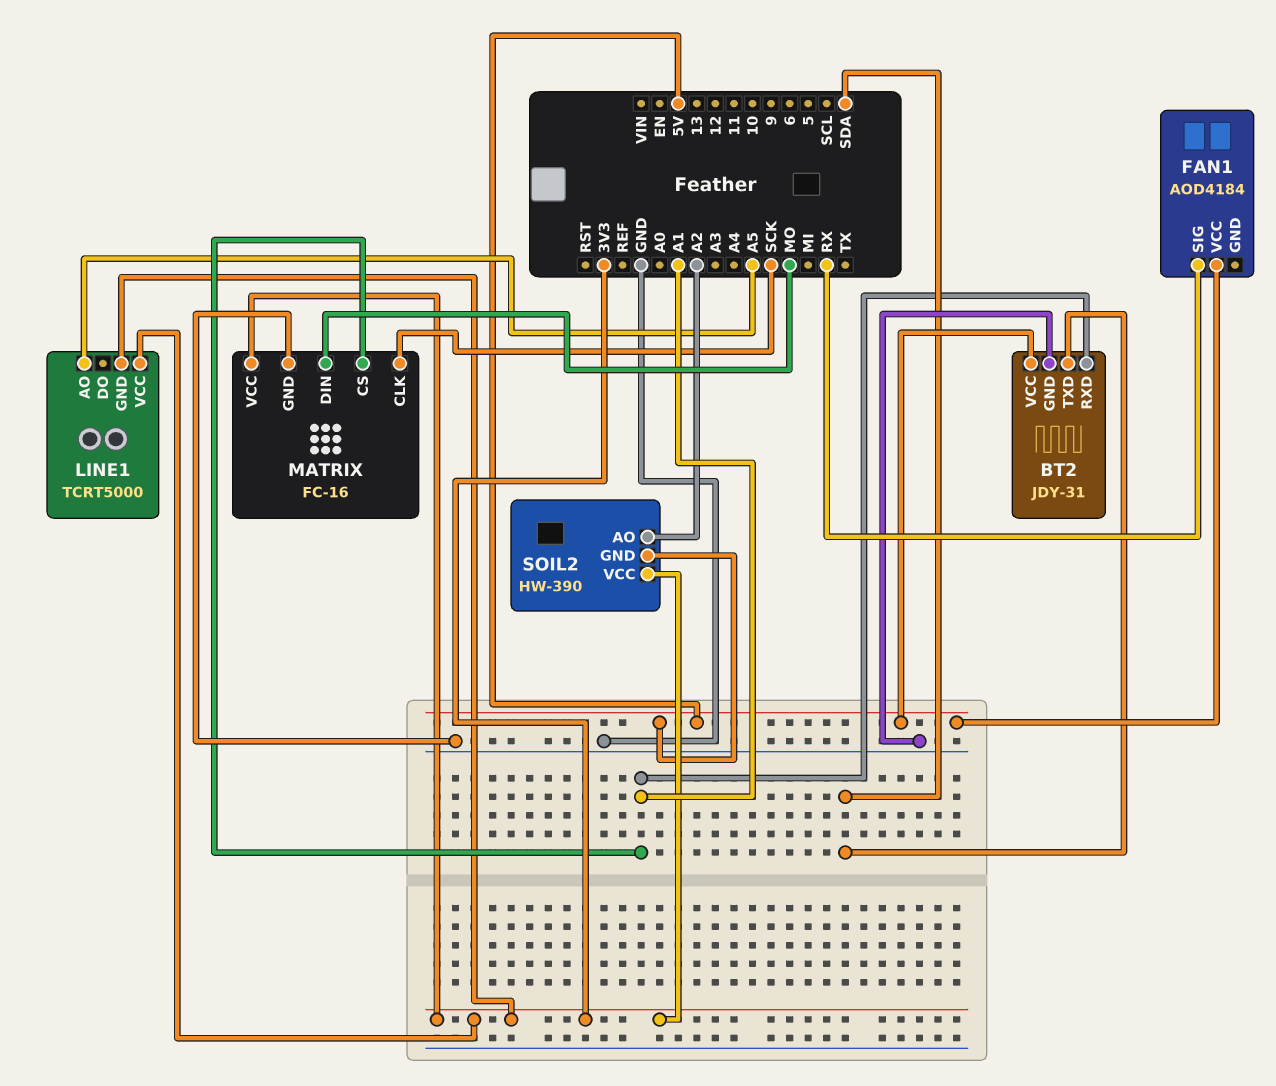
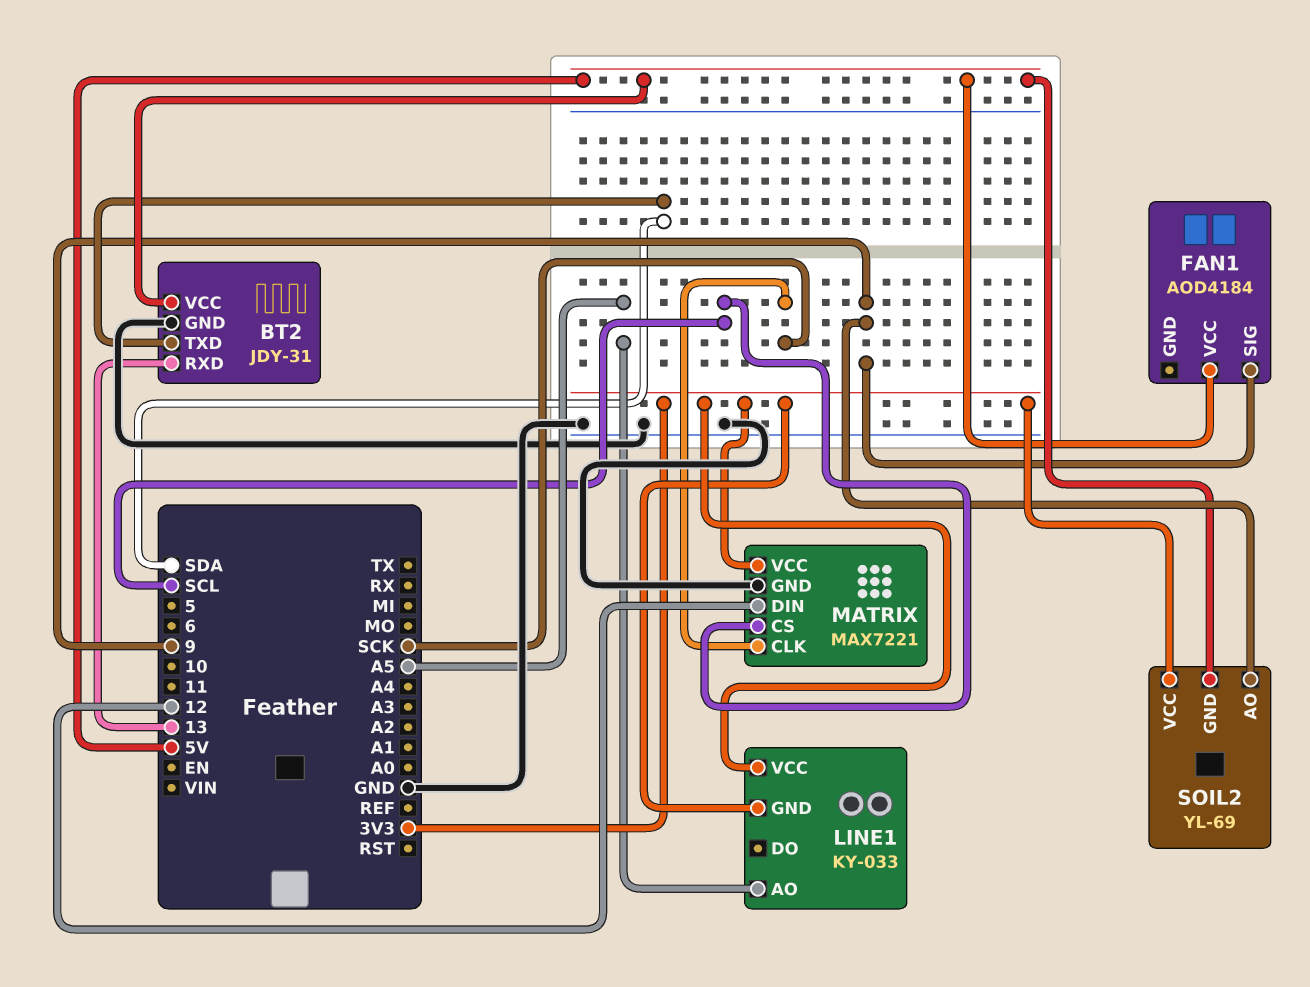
BT2 pin RXD: A1 -> 13
FAN1 pin SIG: RX -> 9
LINE1: TCRT5000 -> KY-033
MATRIX: FC-16 -> MAX7221
MATRIX pin CS: A1 -> SCL
MATRIX pin DIN: MO -> 12
SOIL2: HW-390 -> YL-69
SOIL2 pin AO: A2 -> 9

